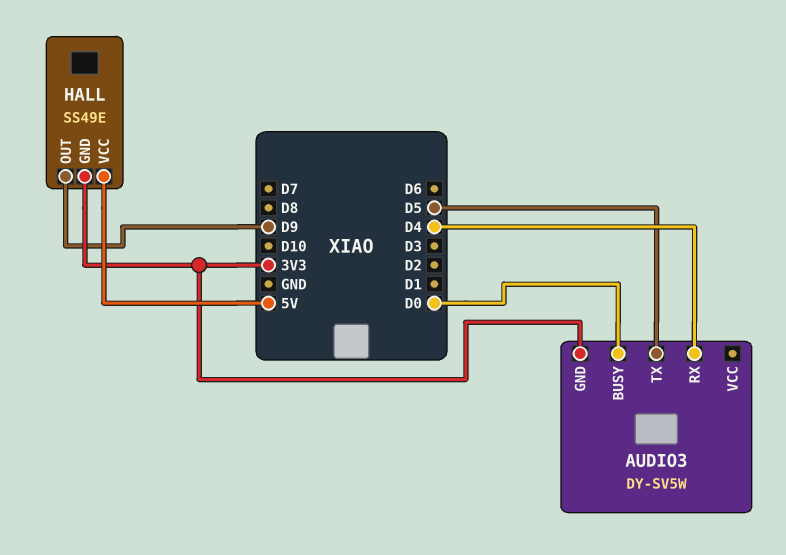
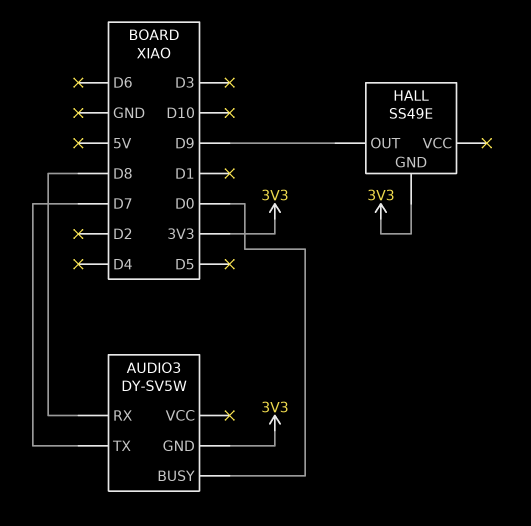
AUDIO3 pin RX: D4 -> D8
AUDIO3 pin TX: D5 -> D7
HALL pin VCC: 5V -> none

